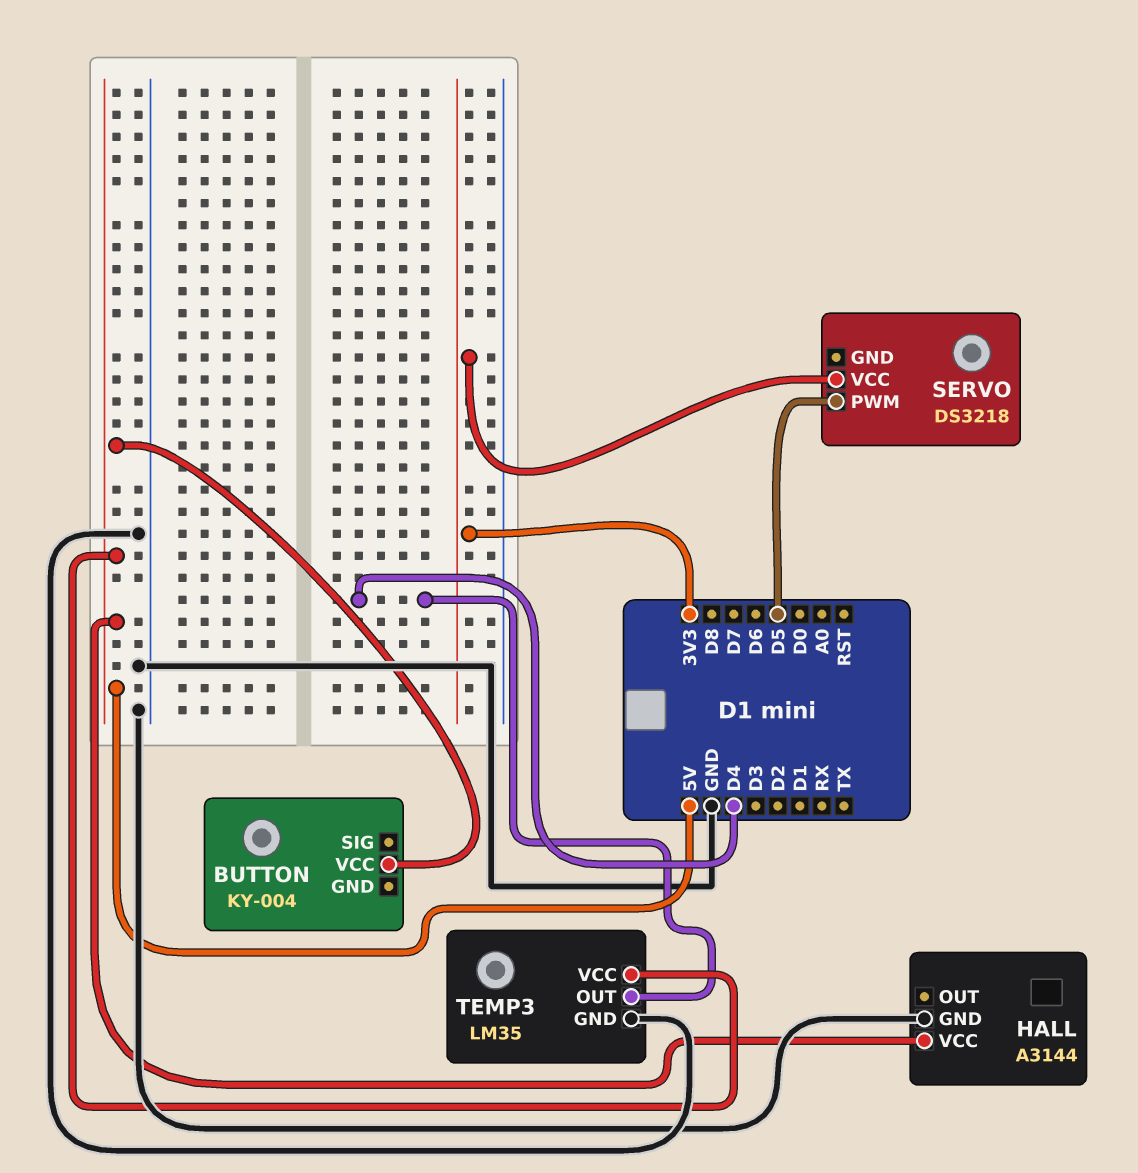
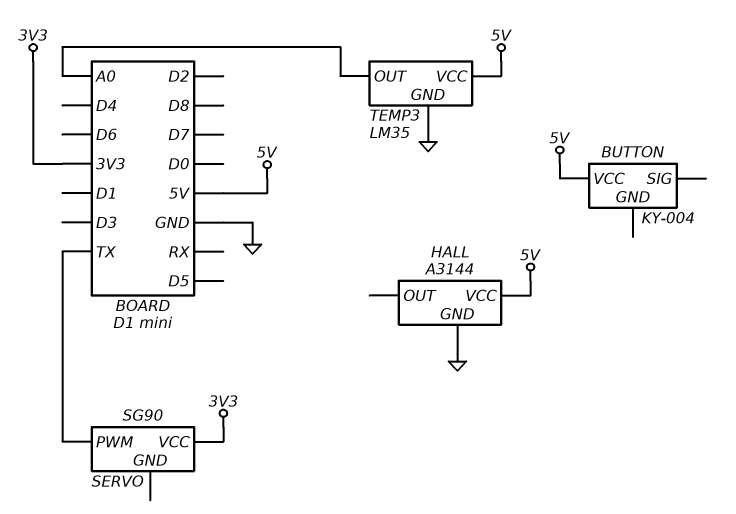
SERVO: DS3218 -> SG90
SERVO pin PWM: D5 -> TX
TEMP3 pin OUT: D4 -> A0

